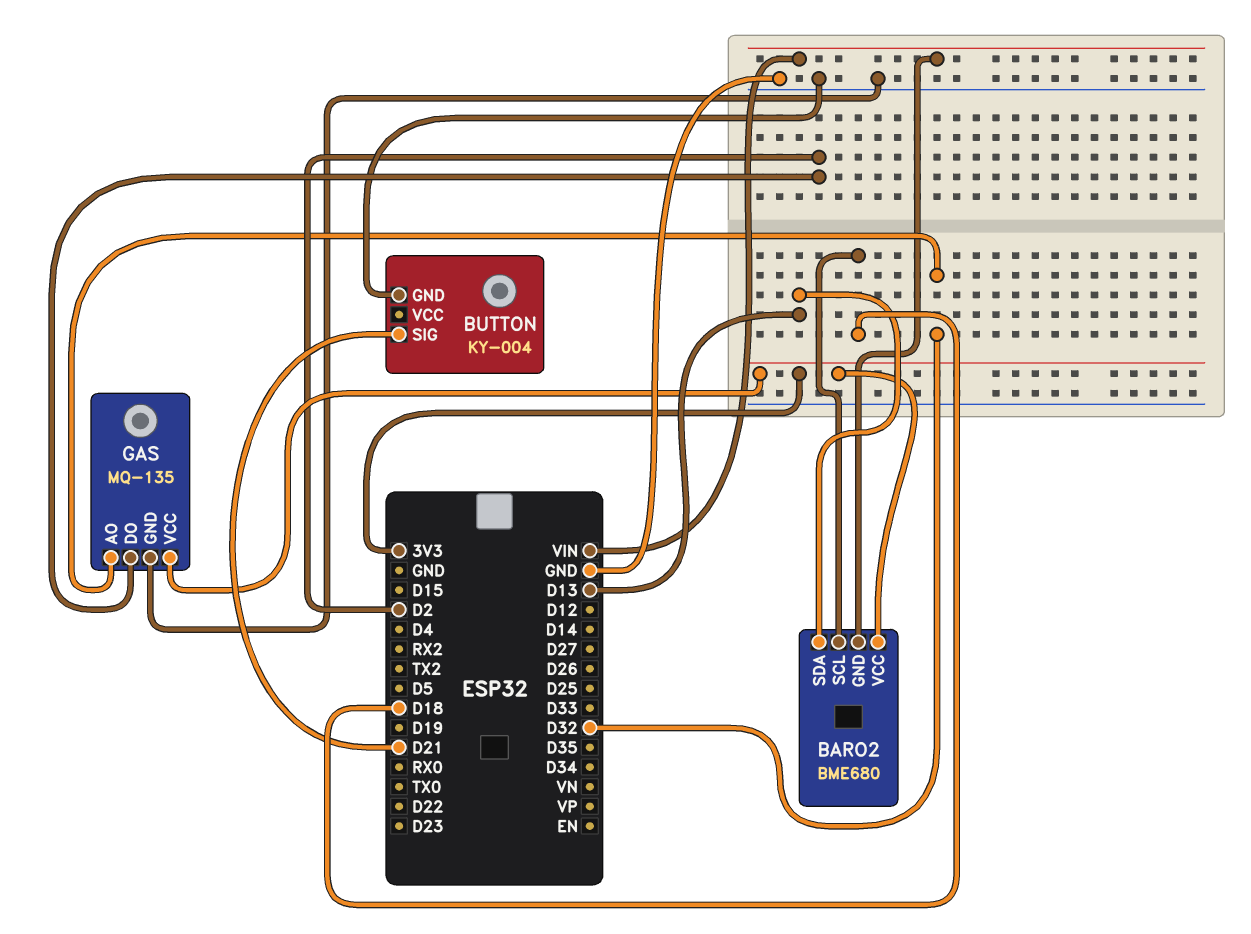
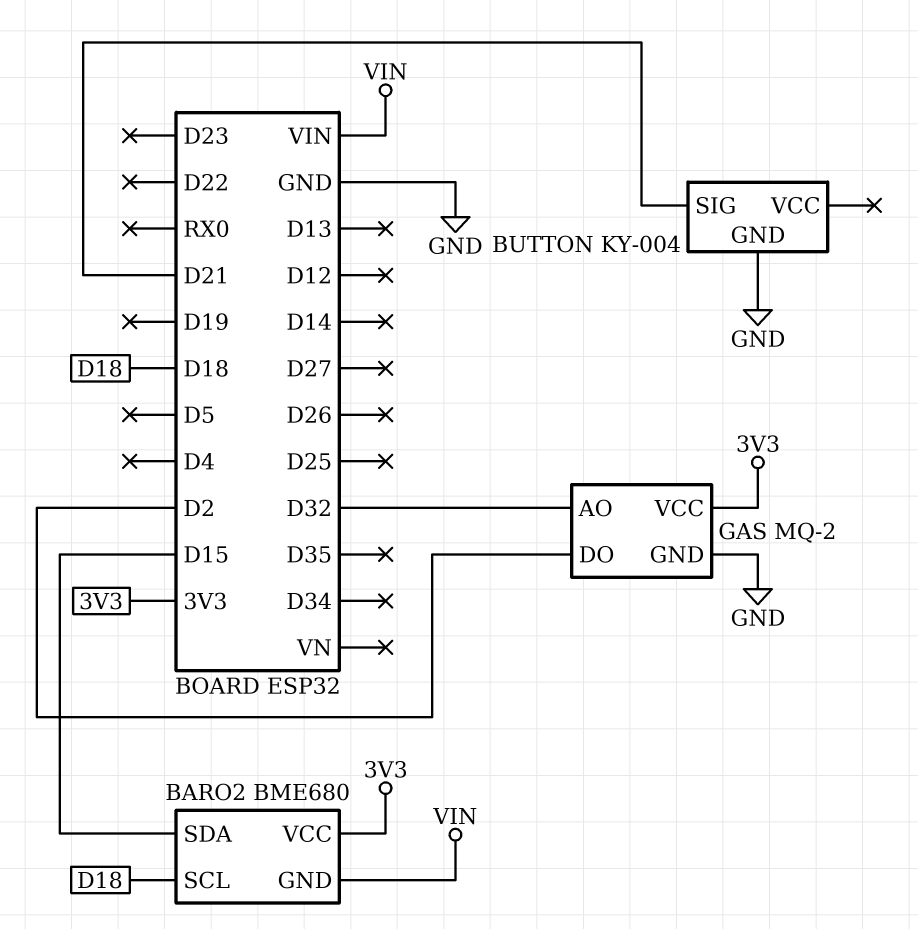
BARO2 pin SDA: D13 -> D15
GAS: MQ-135 -> MQ-2

